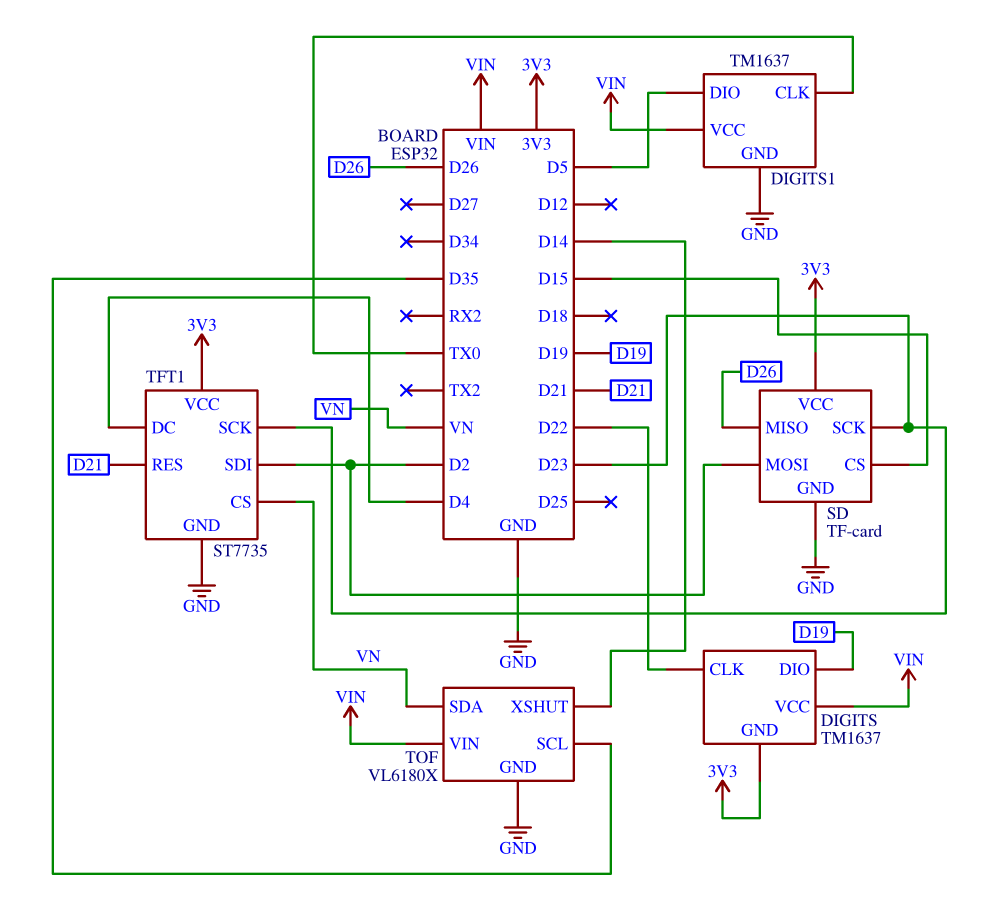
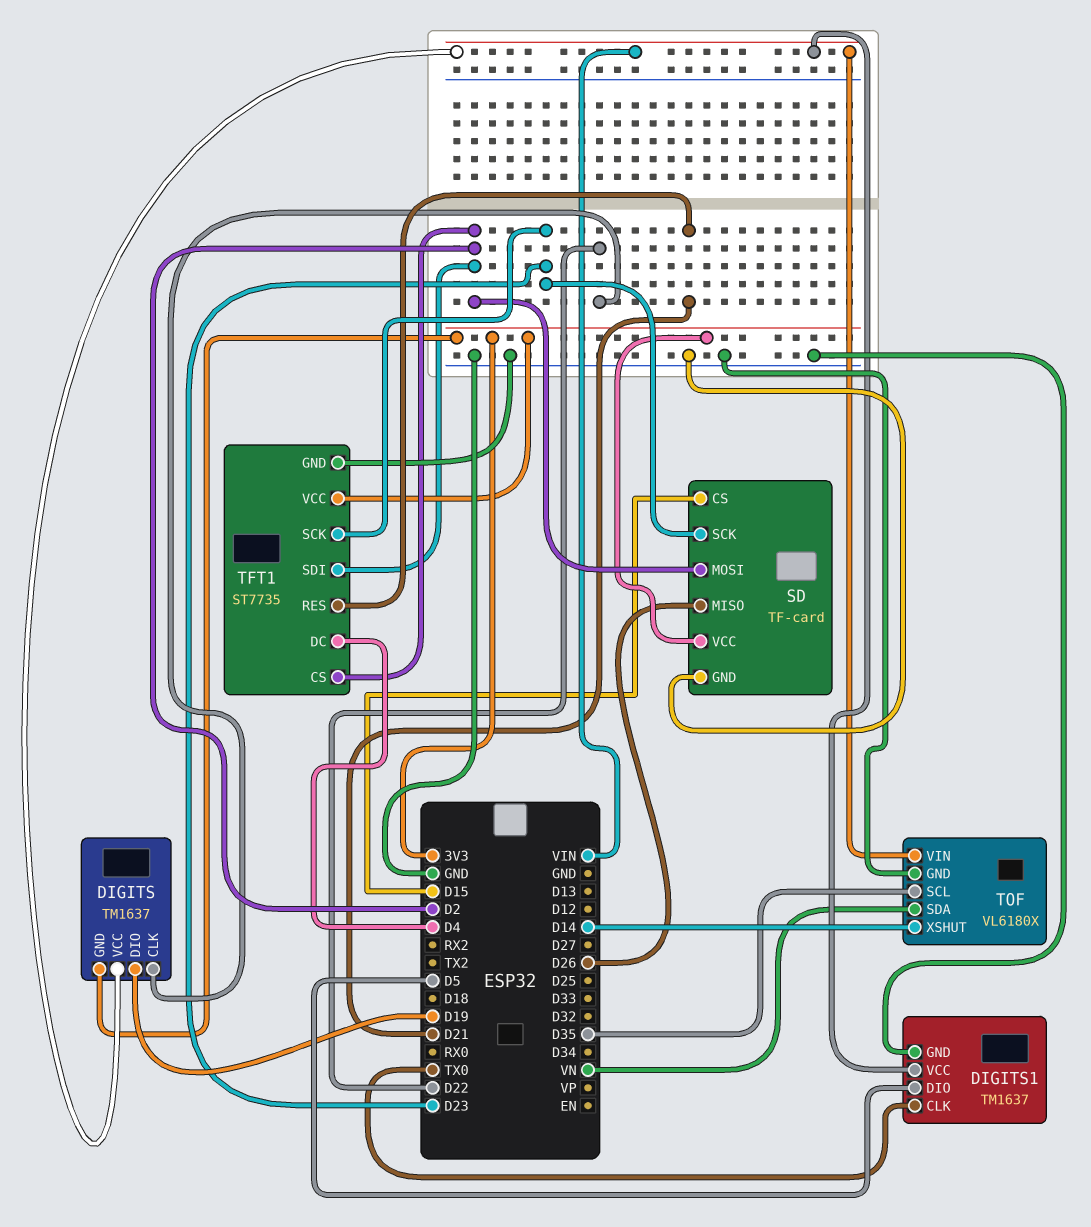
TFT1 pin CS: VN -> D2

